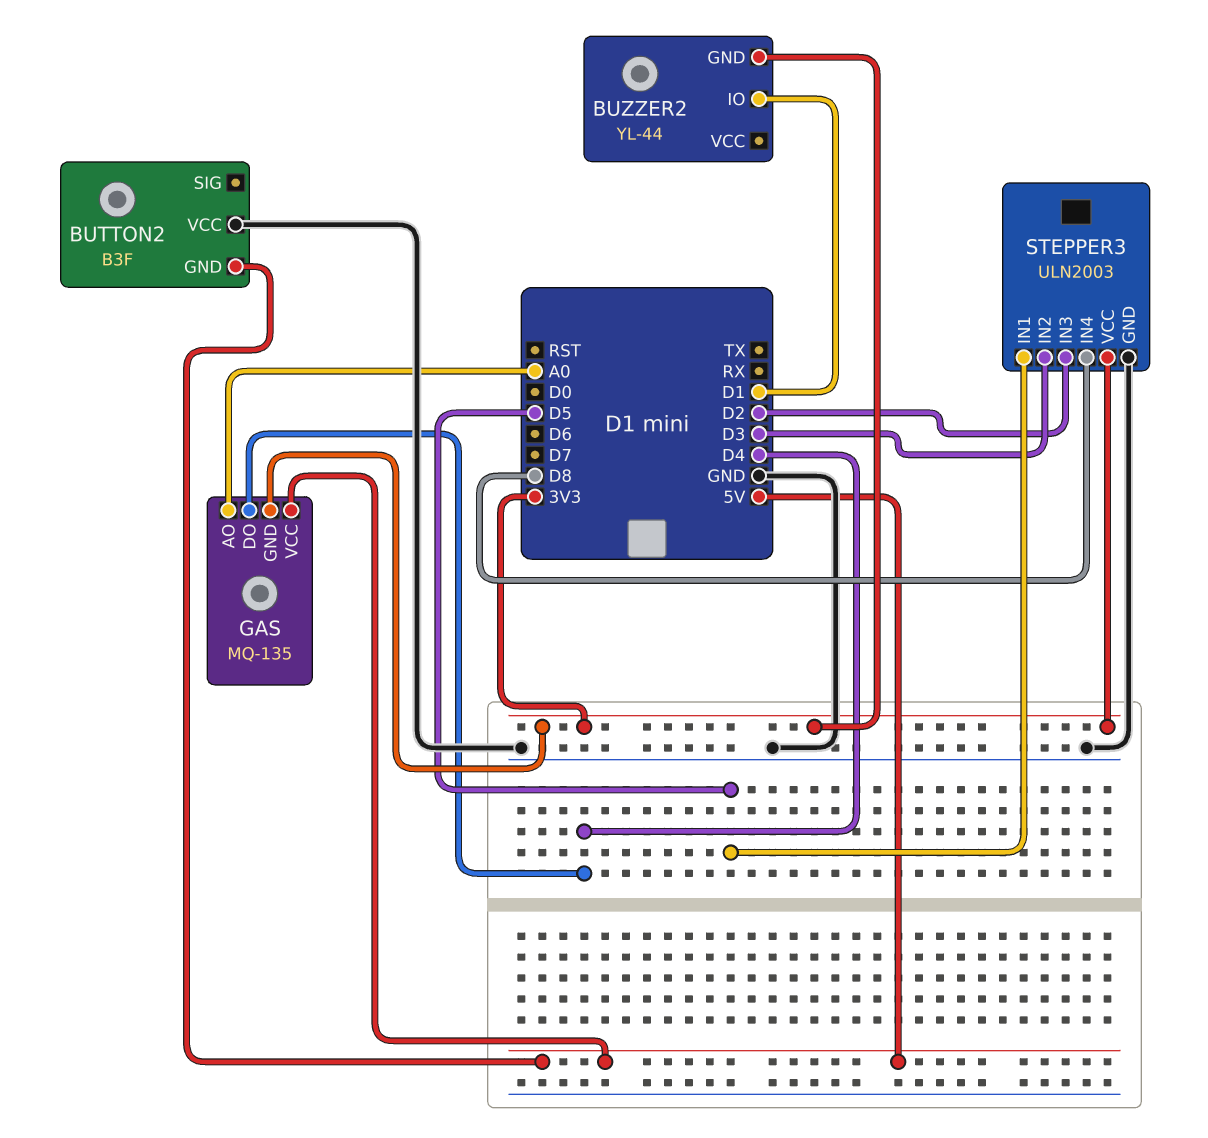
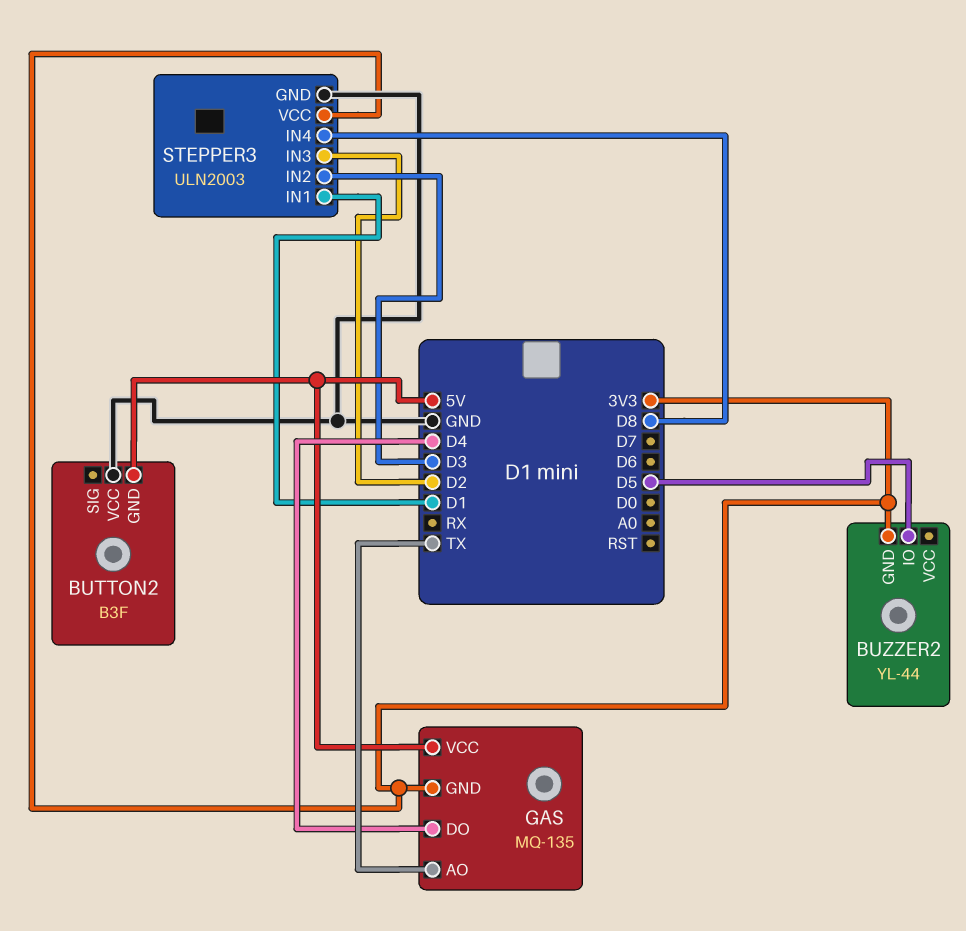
BUZZER2 pin IO: D1 -> D5
GAS pin AO: A0 -> TX
STEPPER3 pin IN1: D5 -> D1

